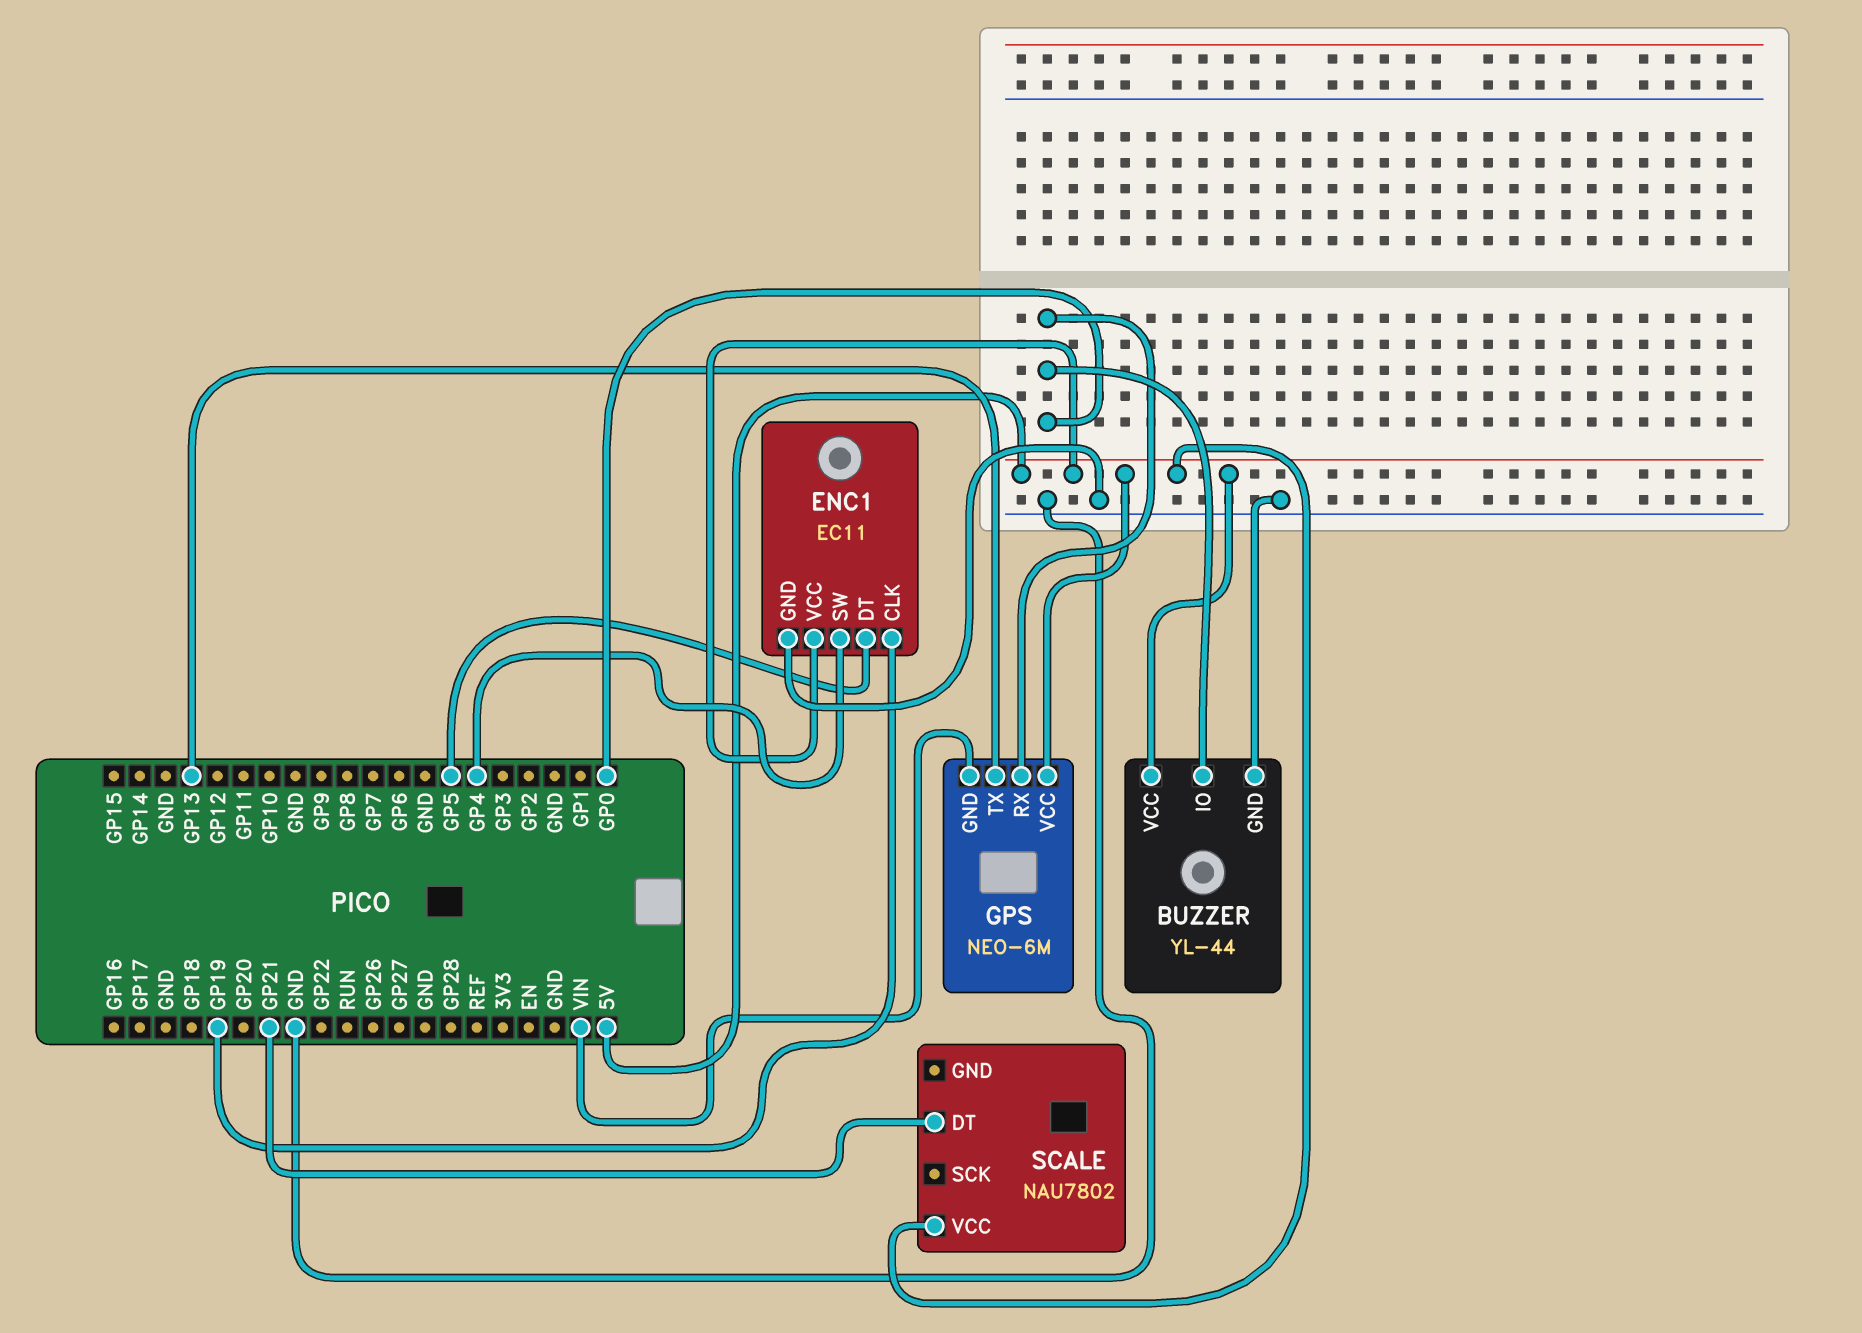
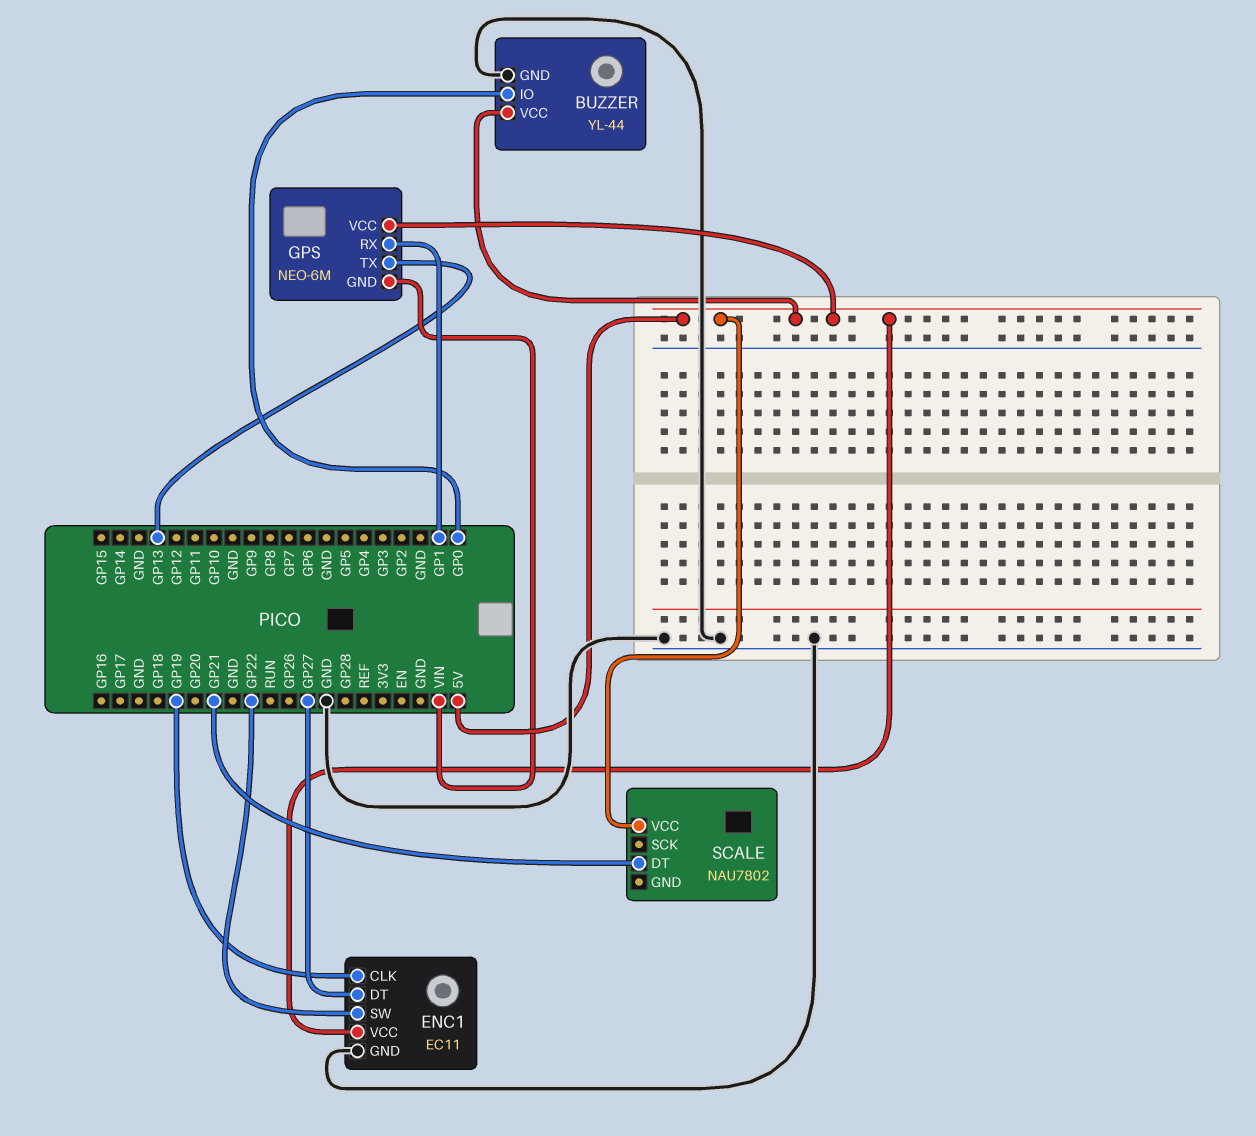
ENC1 pin DT: GP5 -> GP27
ENC1 pin SW: GP4 -> GP22
GPS pin RX: GP0 -> GP1

